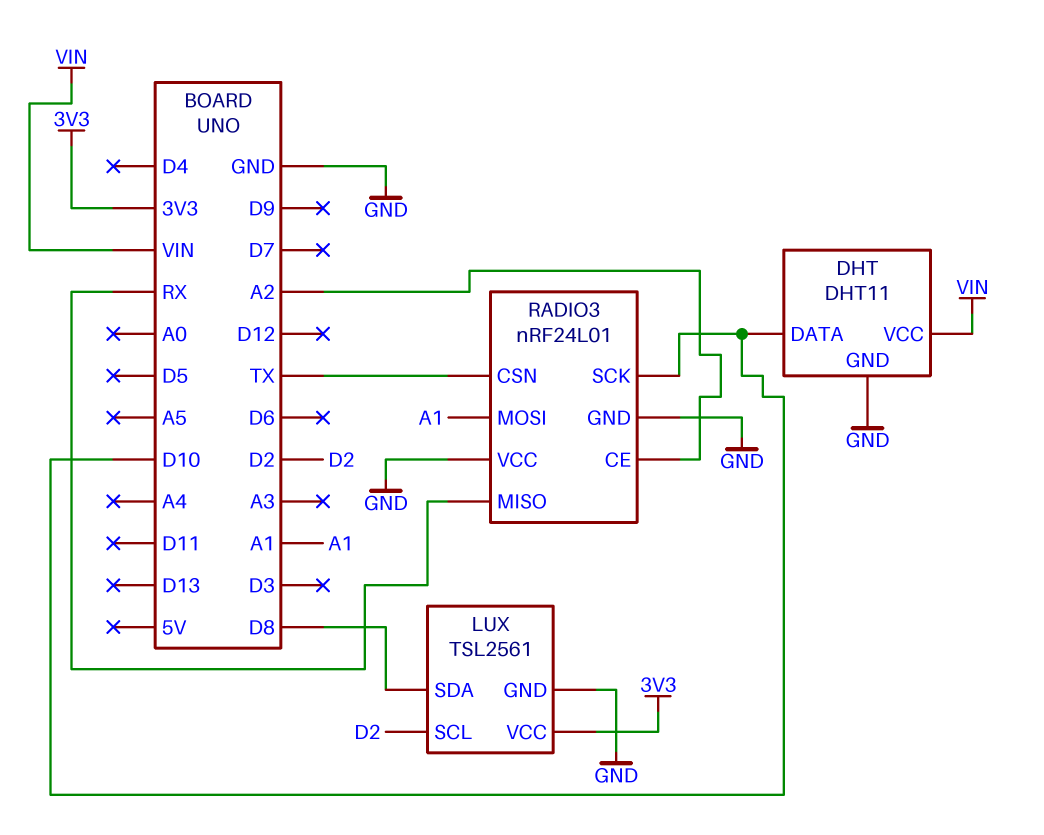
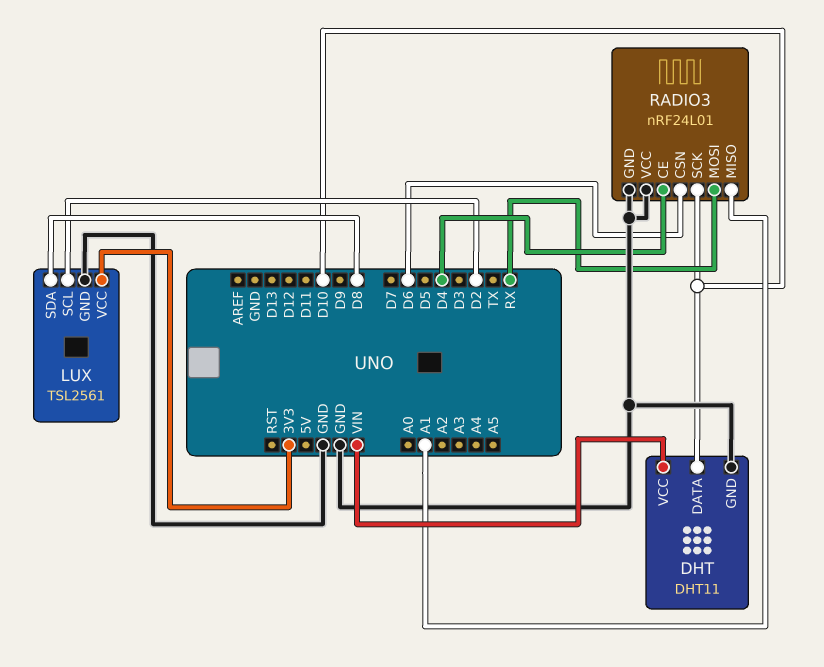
RADIO3 pin CE: A2 -> D4
RADIO3 pin CSN: TX -> D6
RADIO3 pin MISO: RX -> A1
RADIO3 pin MOSI: A1 -> RX

